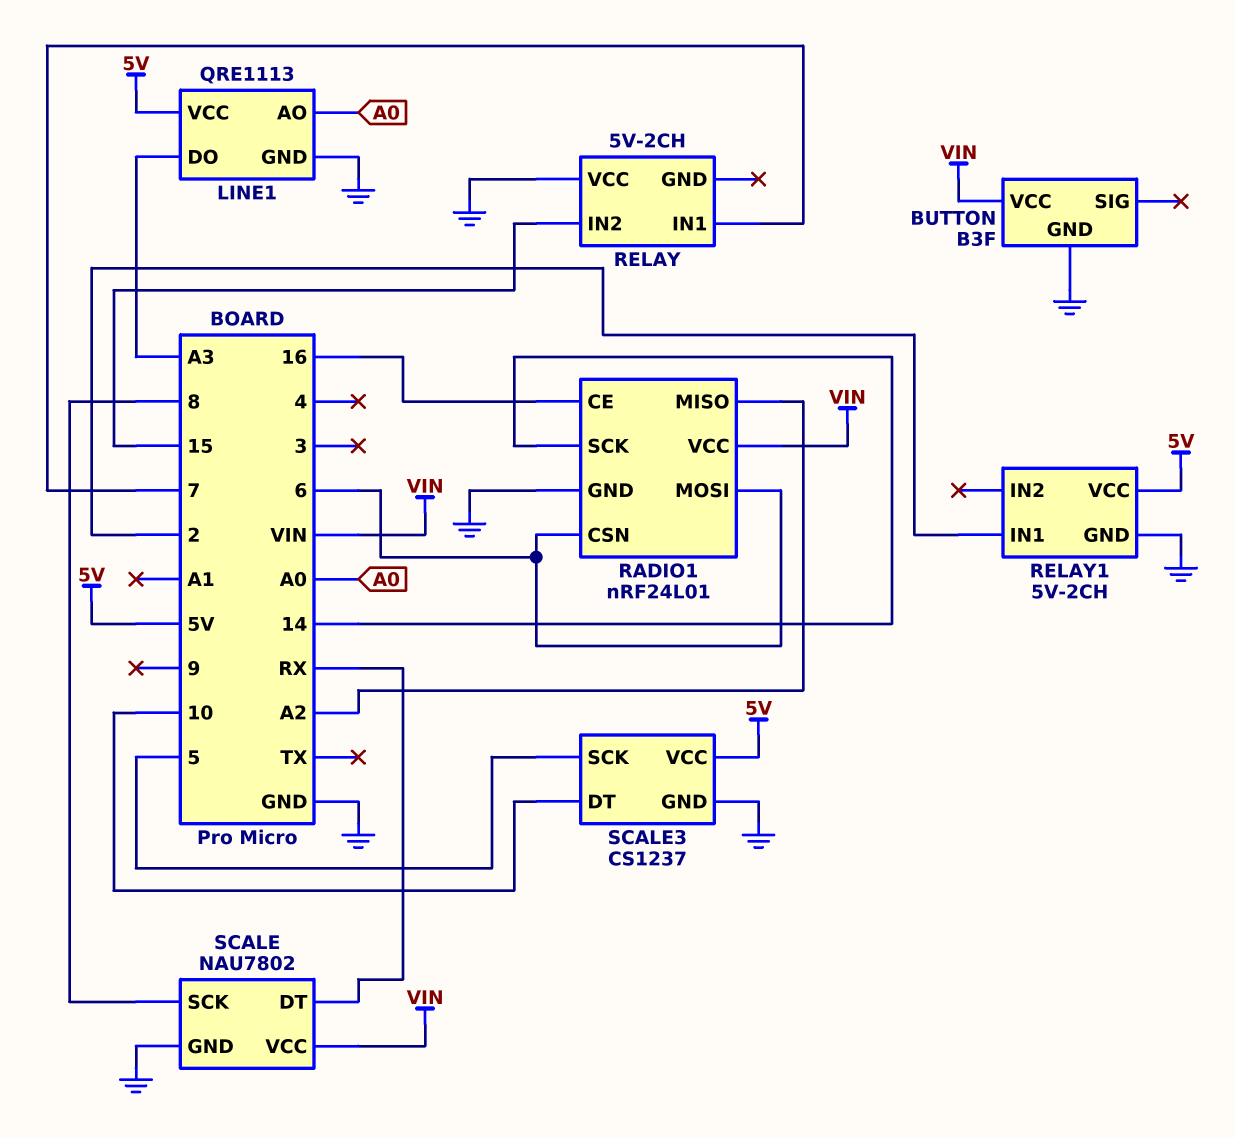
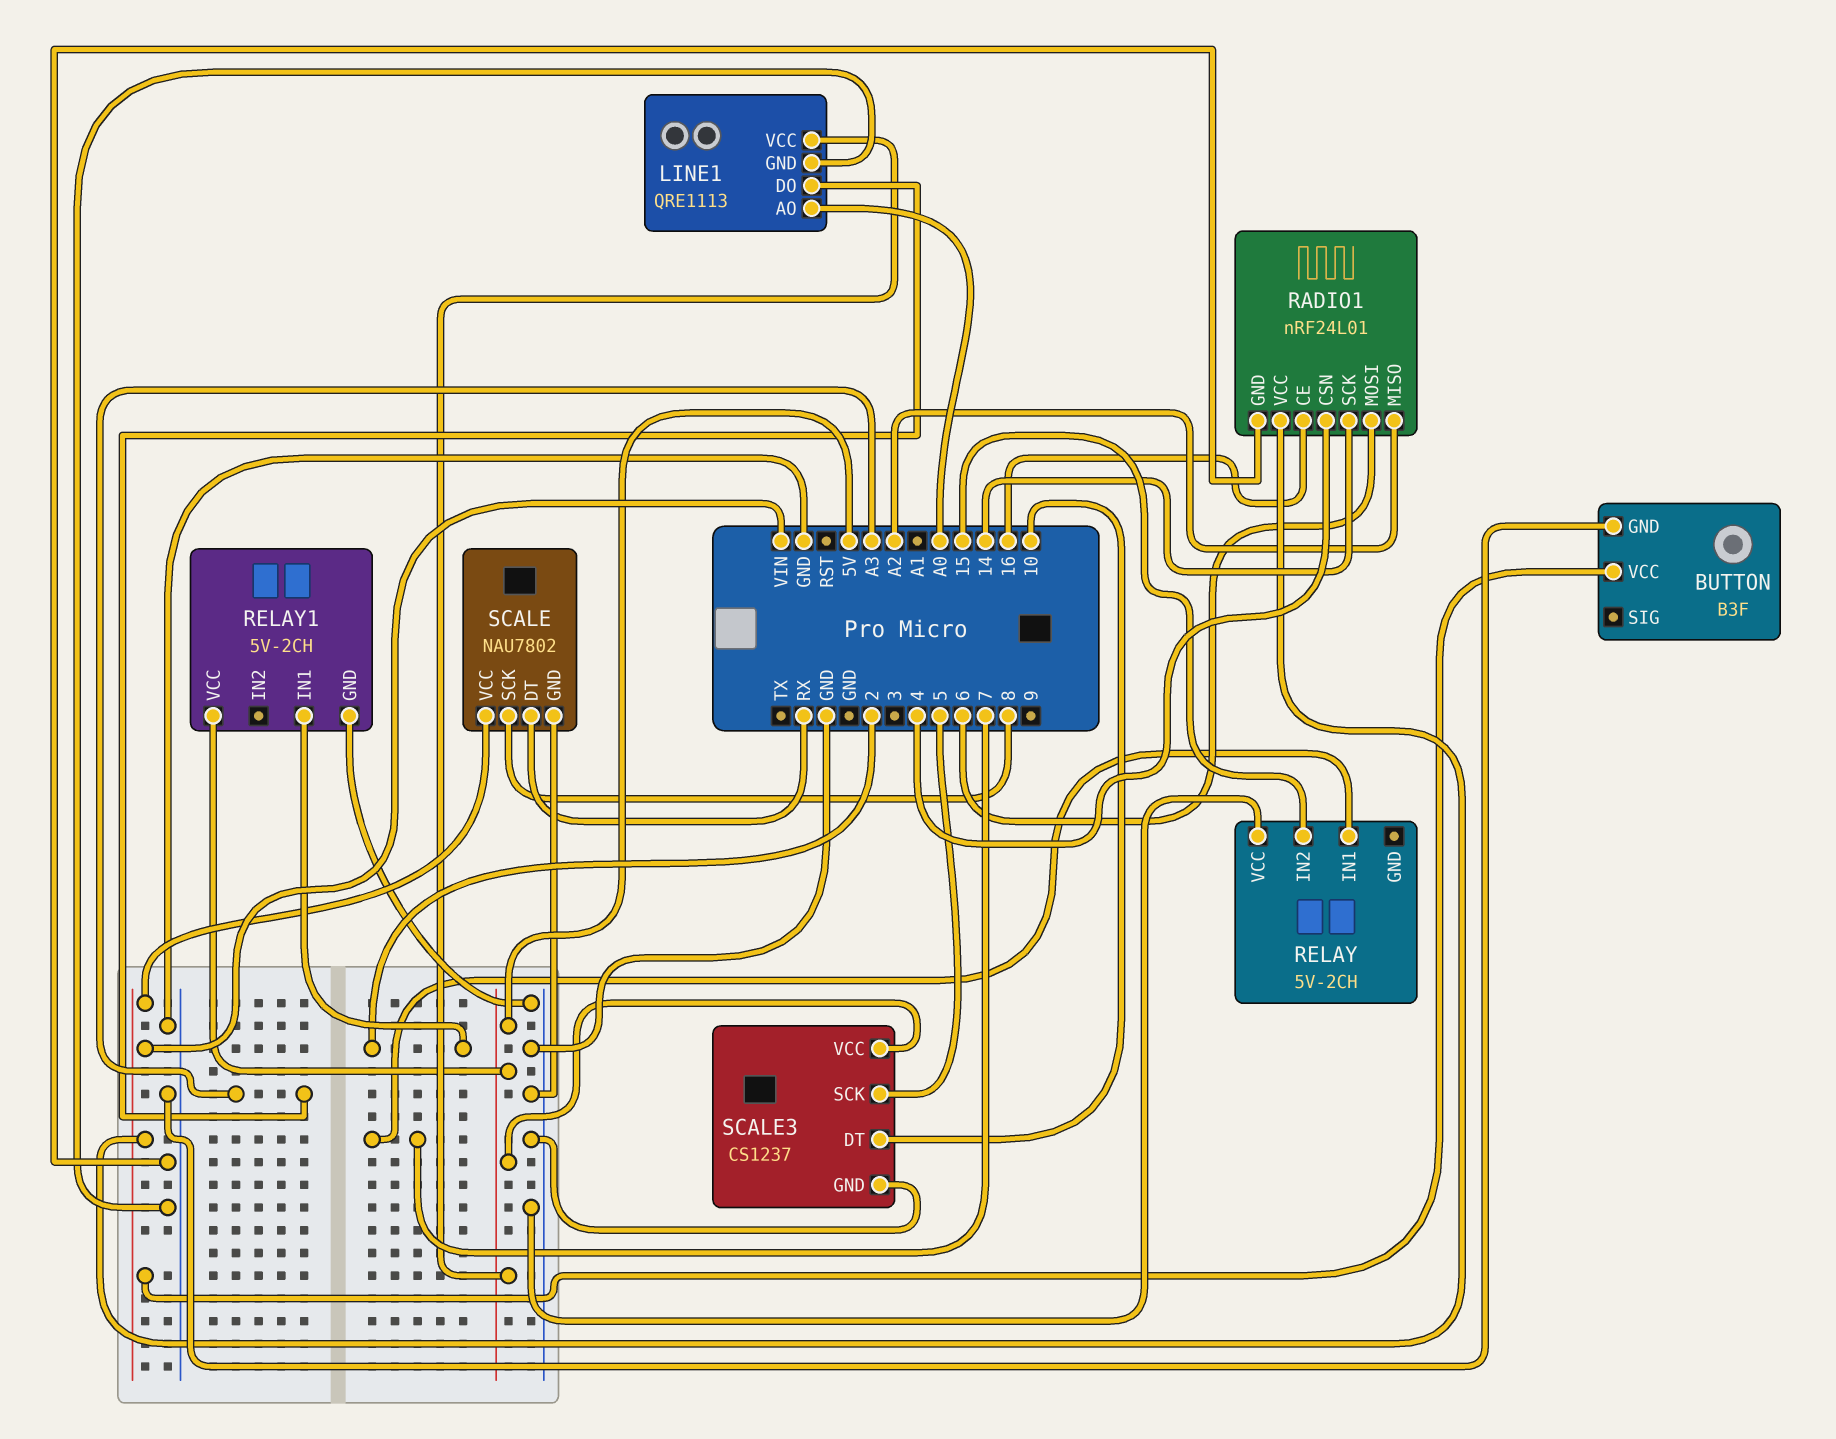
RADIO1 pin CSN: 6 -> 4

